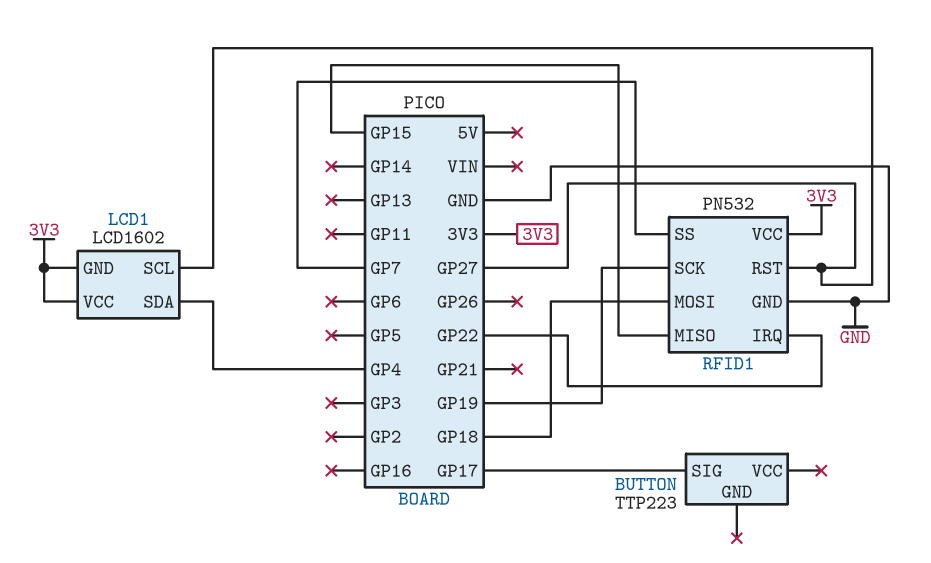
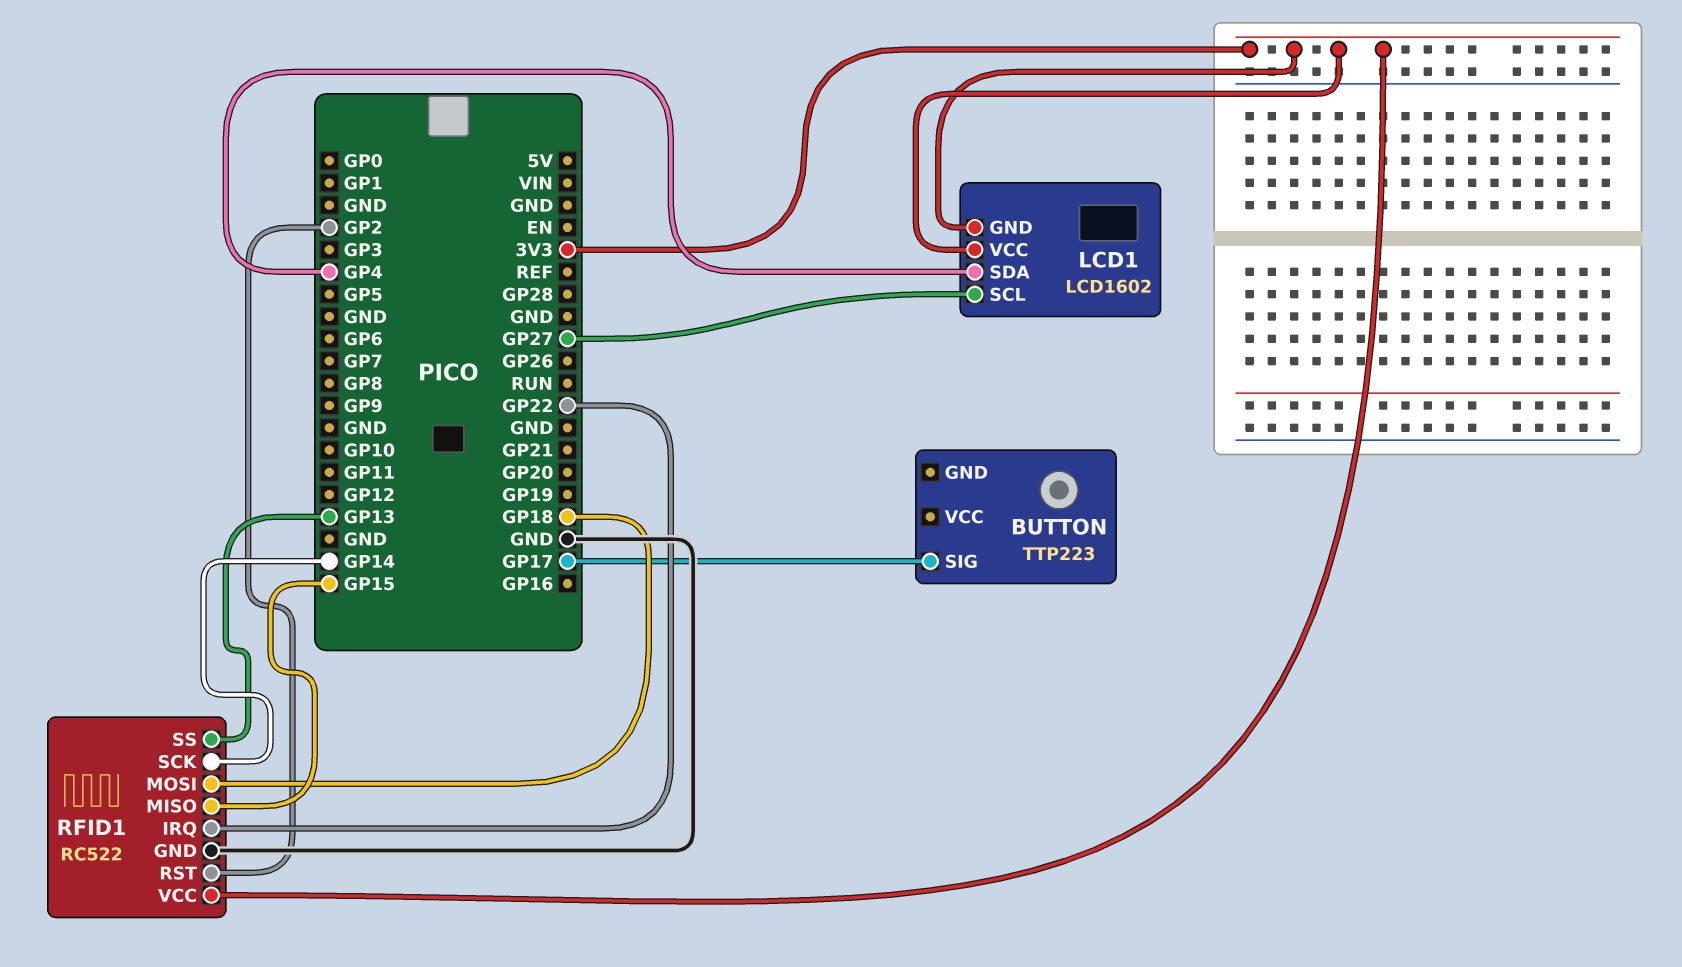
RFID1: PN532 -> RC522
RFID1 pin RST: GP27 -> GP2
RFID1 pin SCK: GP19 -> GP14
RFID1 pin SS: GP7 -> GP13

